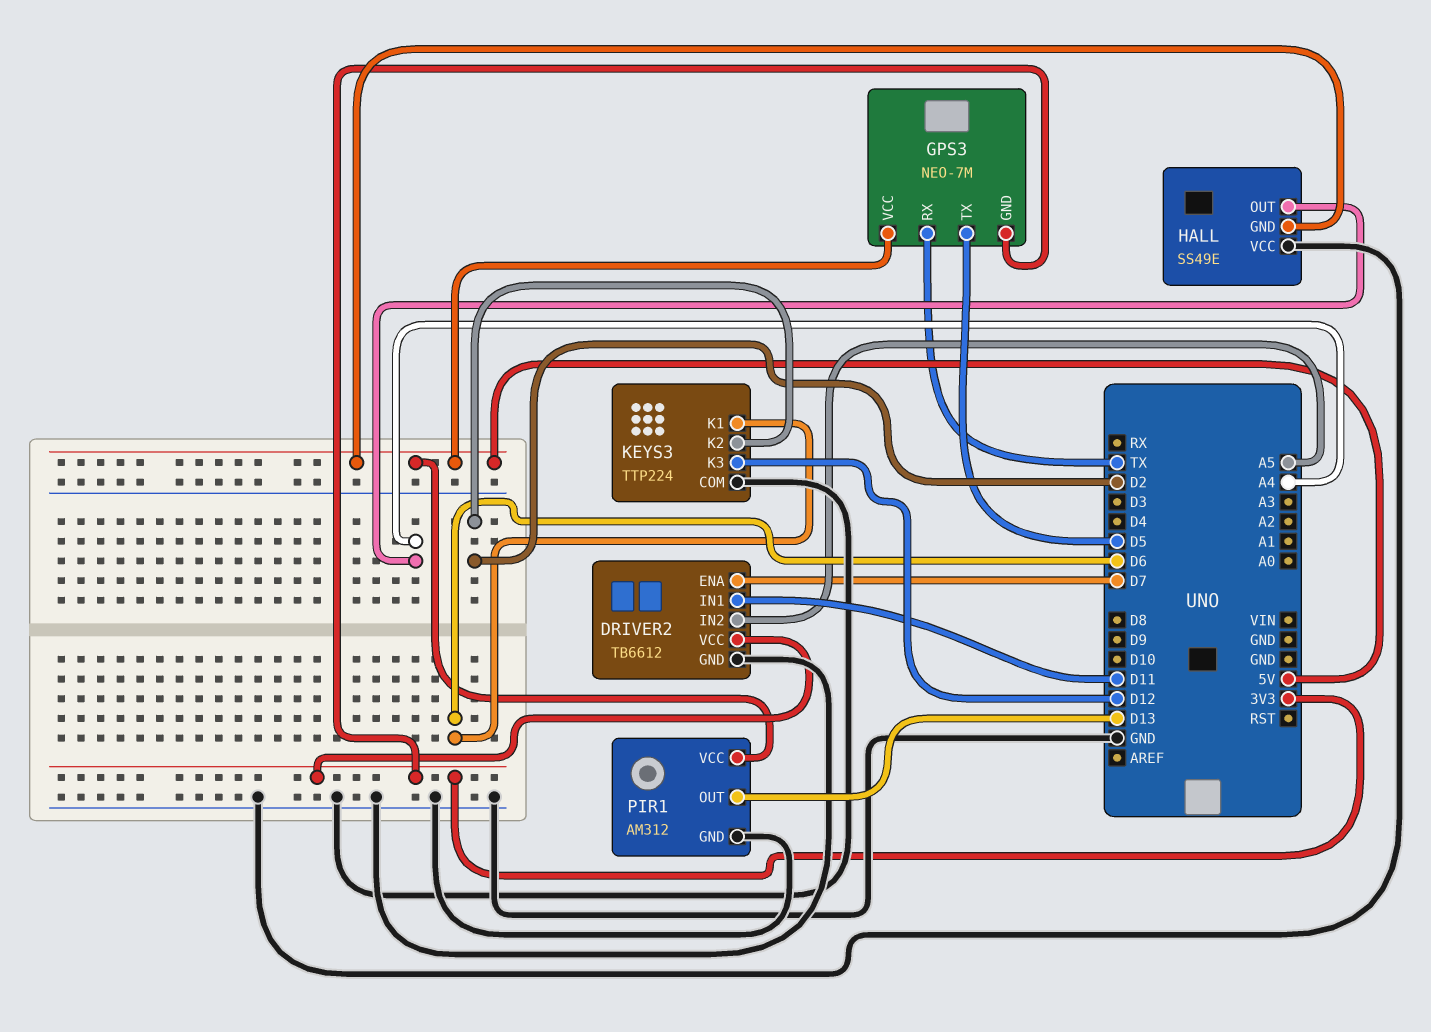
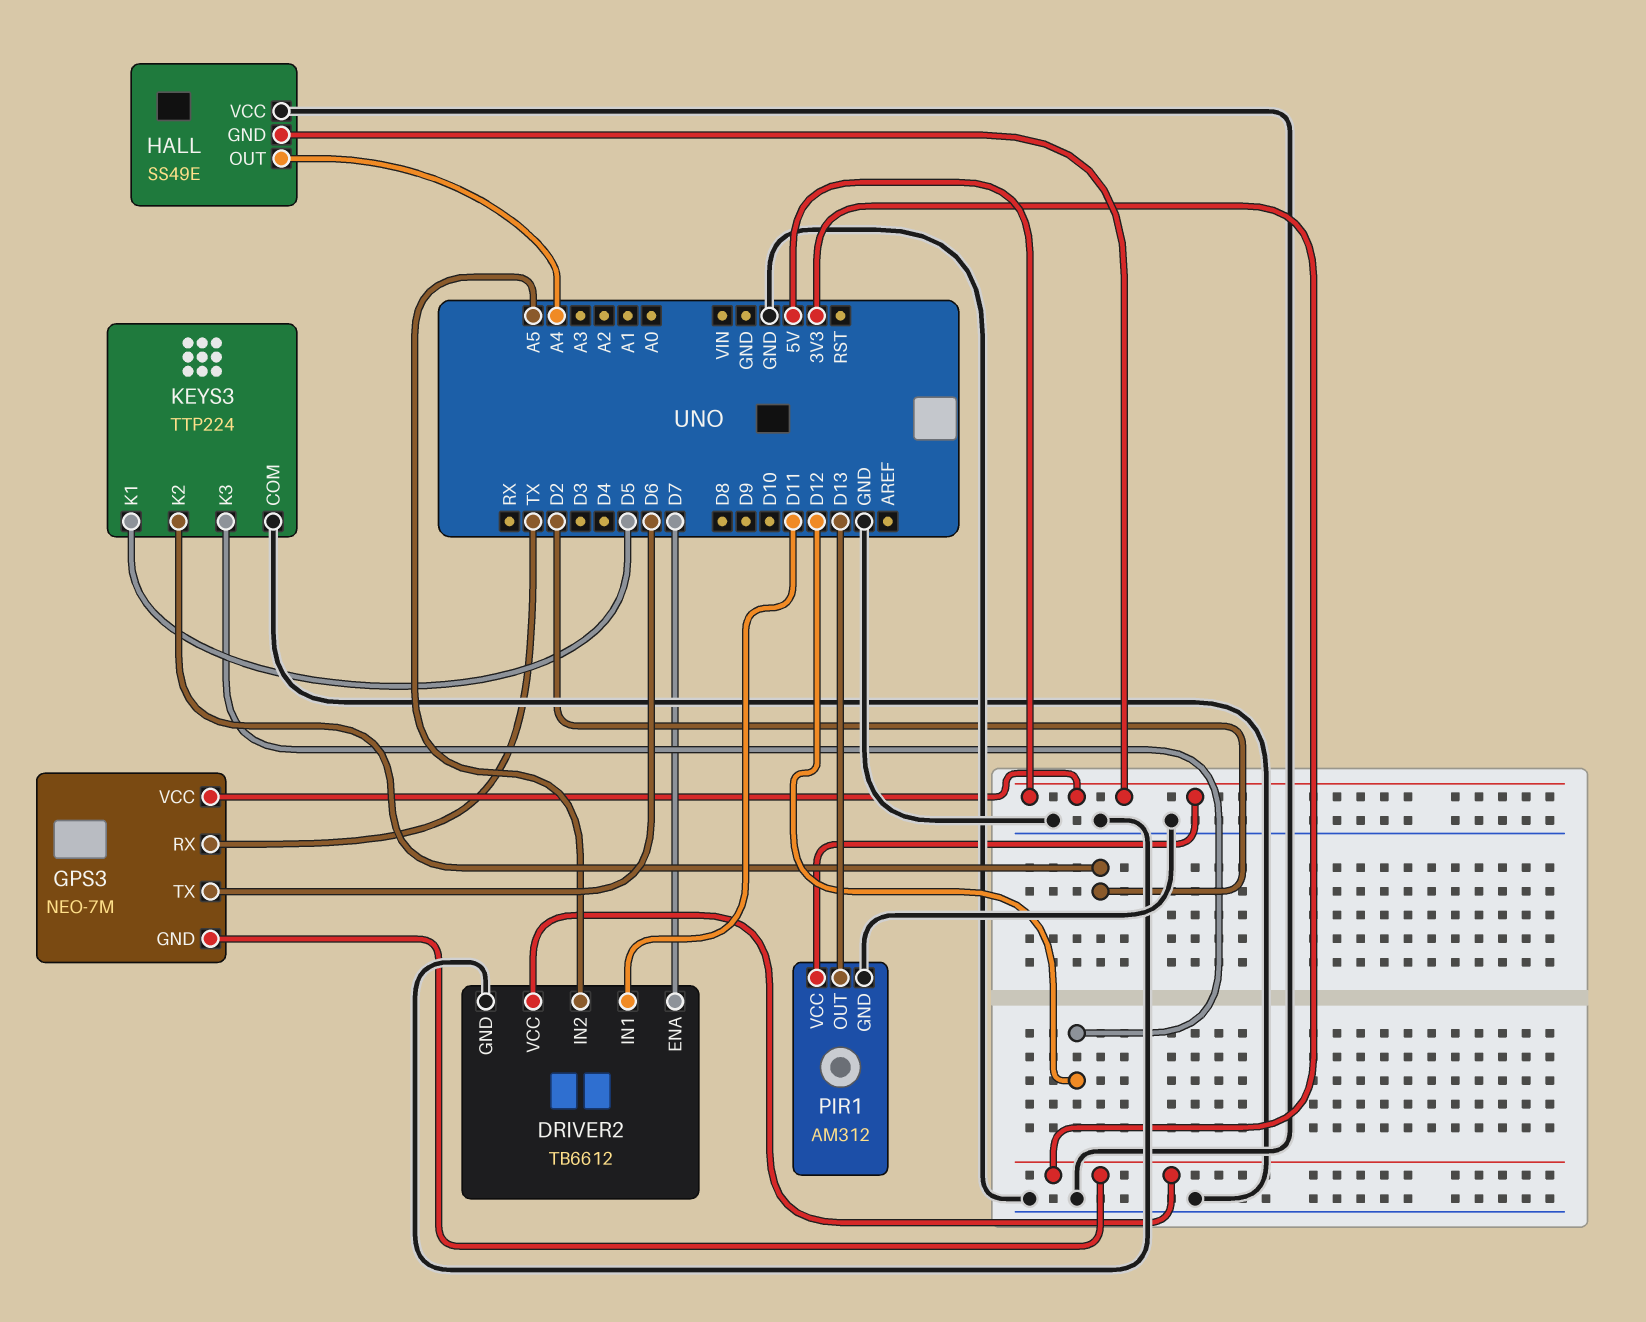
GPS3 pin TX: D5 -> D6
KEYS3 pin K1: D6 -> D5

